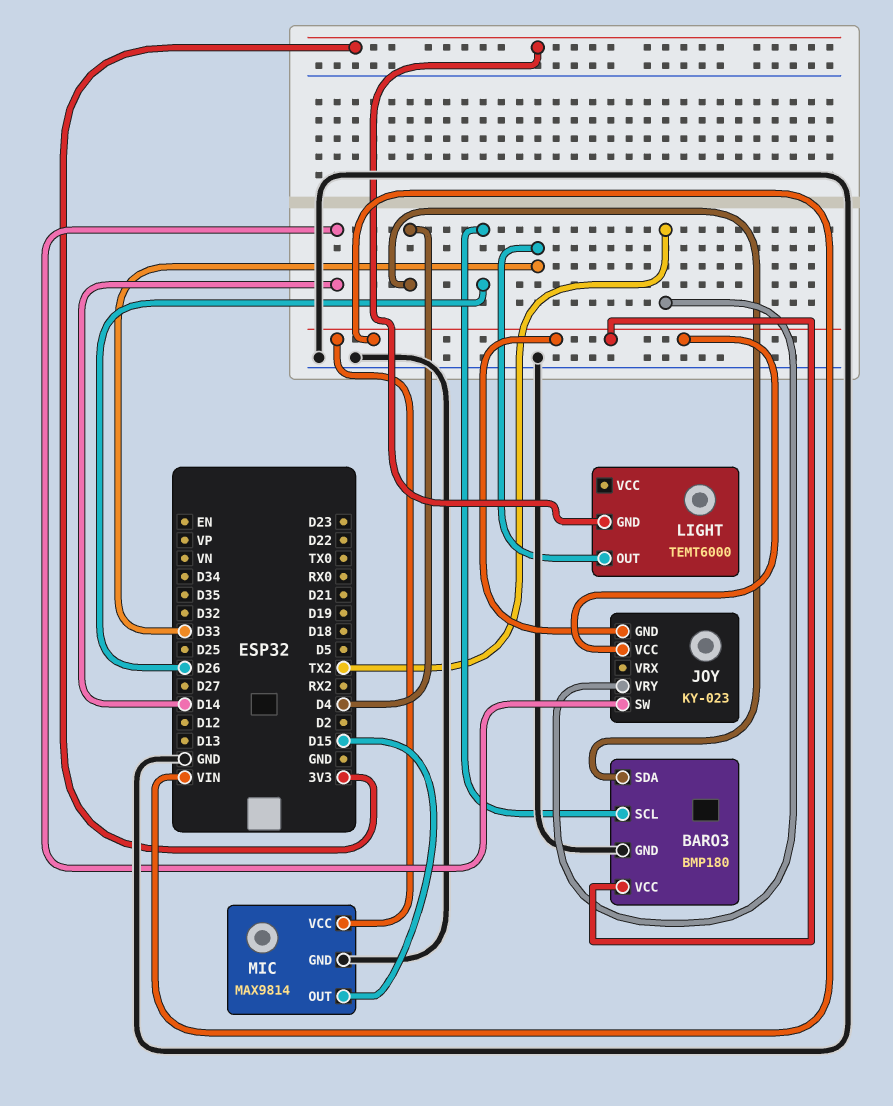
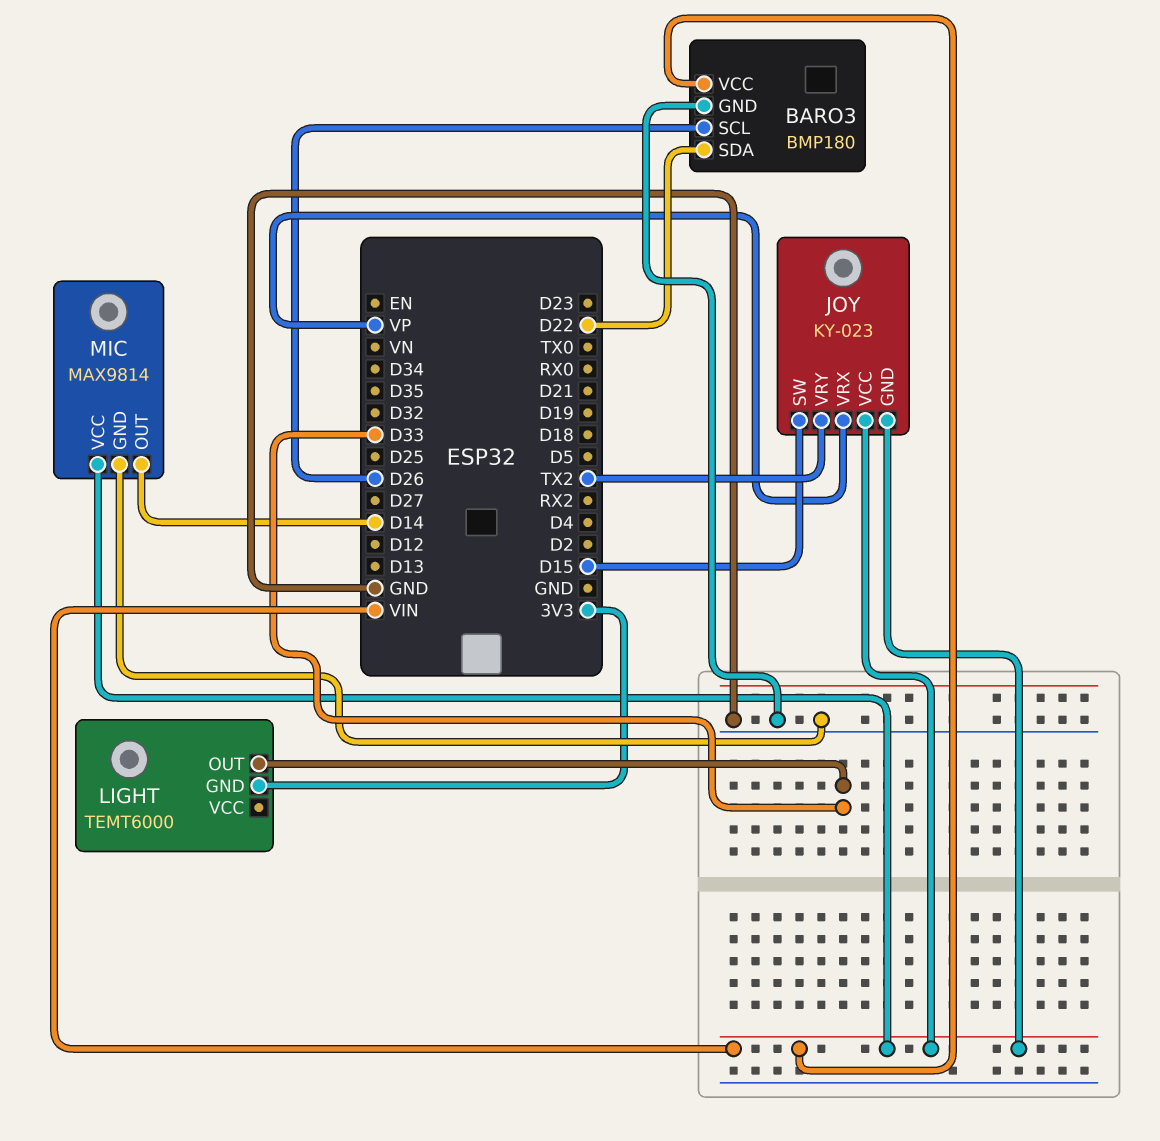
BARO3 pin SDA: D4 -> D22
JOY pin SW: D14 -> D15
JOY pin VRX: none -> VP
MIC pin OUT: D15 -> D14

